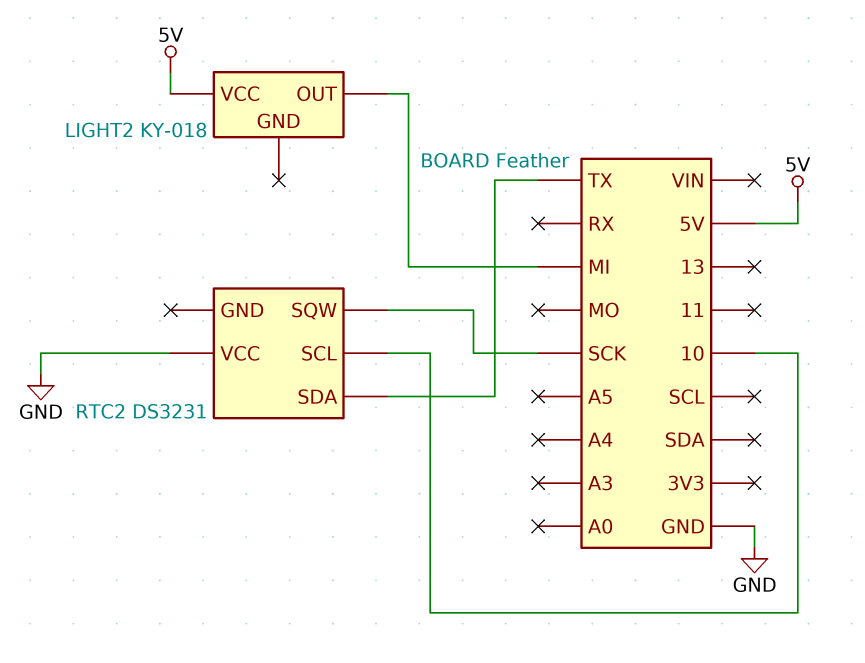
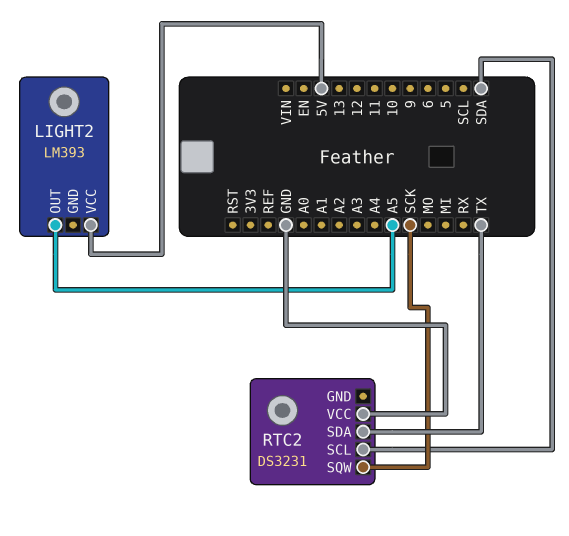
LIGHT2: KY-018 -> LM393
LIGHT2 pin OUT: MI -> A5
RTC2 pin SCL: 10 -> SDA

